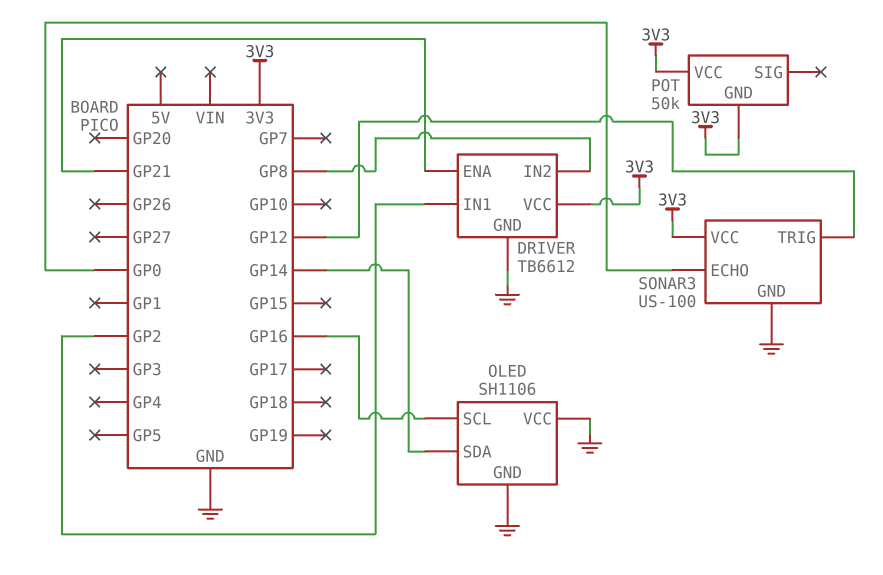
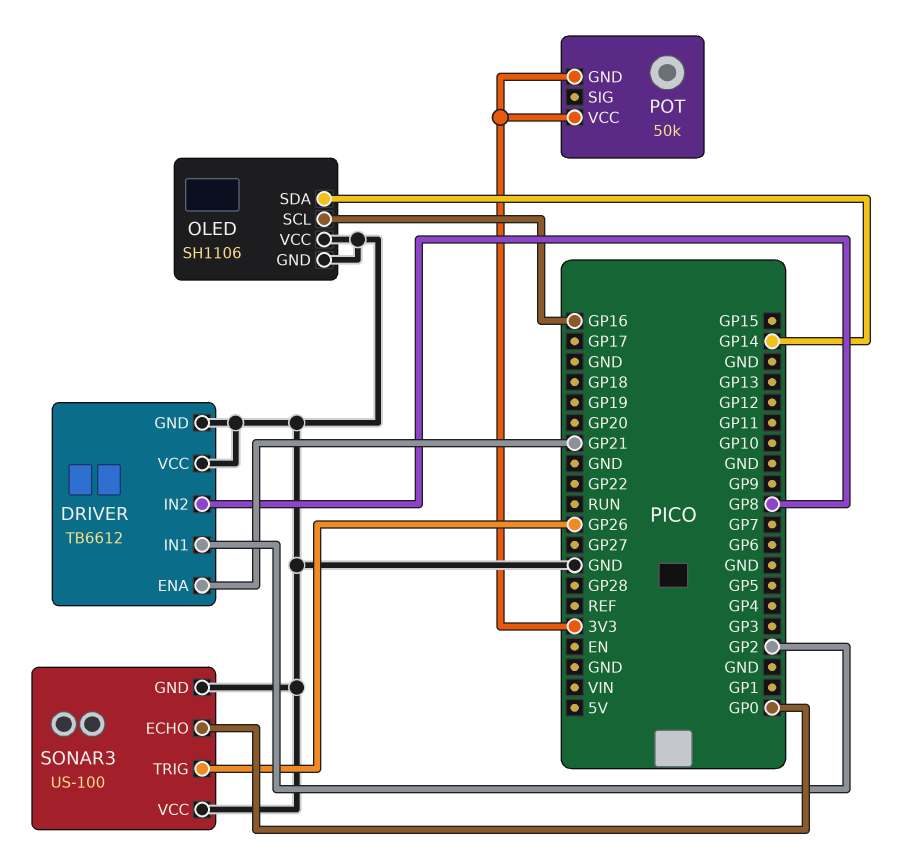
DRIVER pin VCC: 3V3 -> GND
SONAR3 pin TRIG: GP12 -> GP26
SONAR3 pin VCC: 3V3 -> GND

